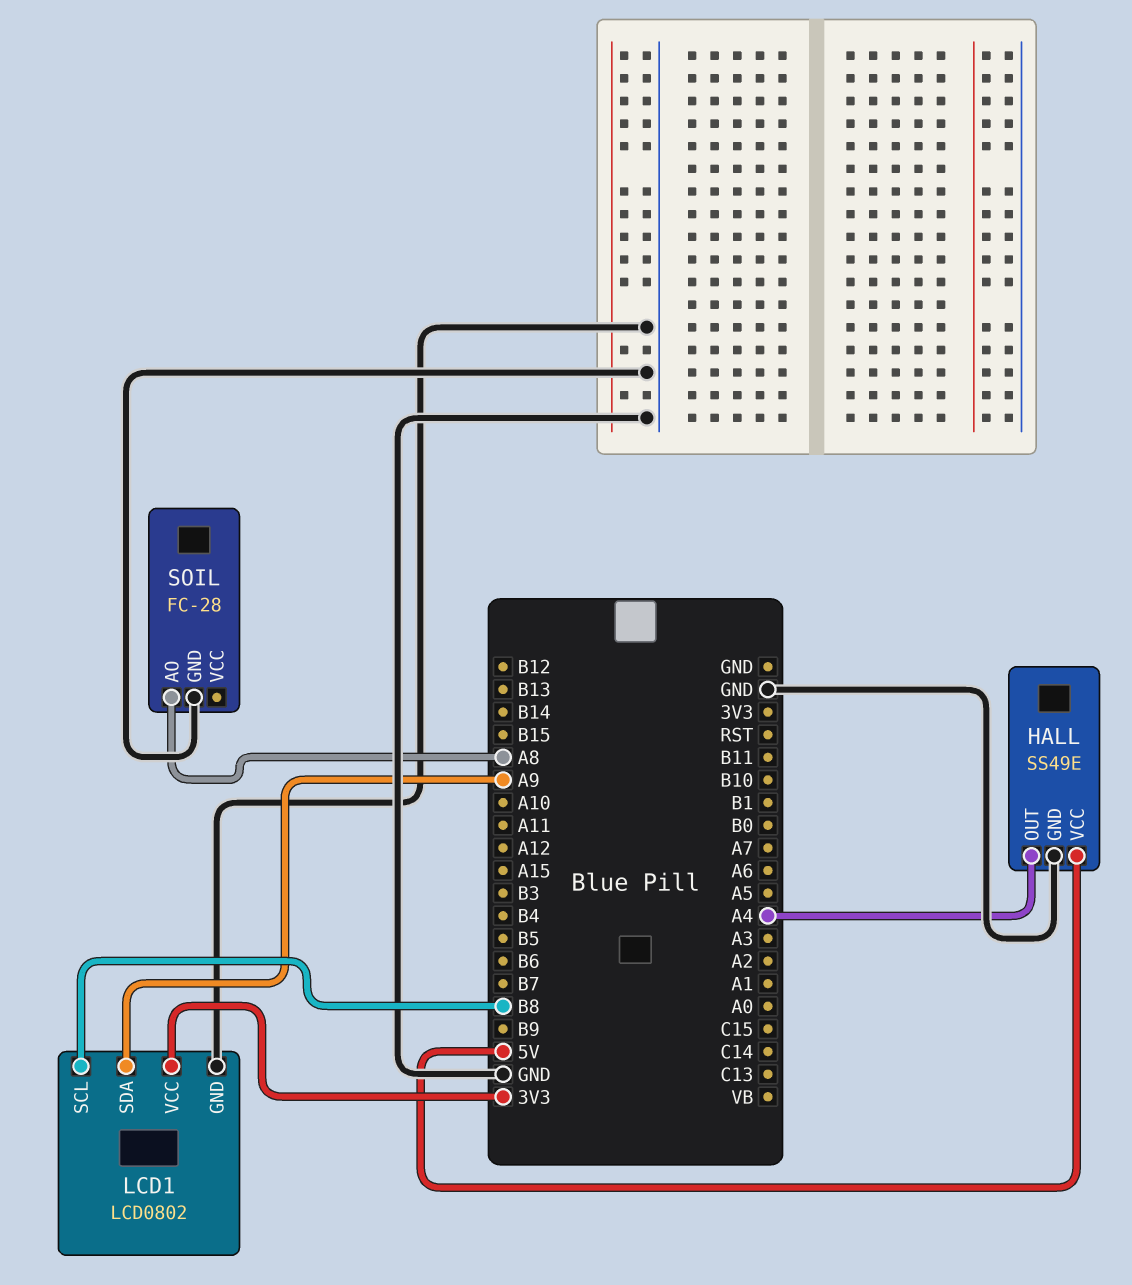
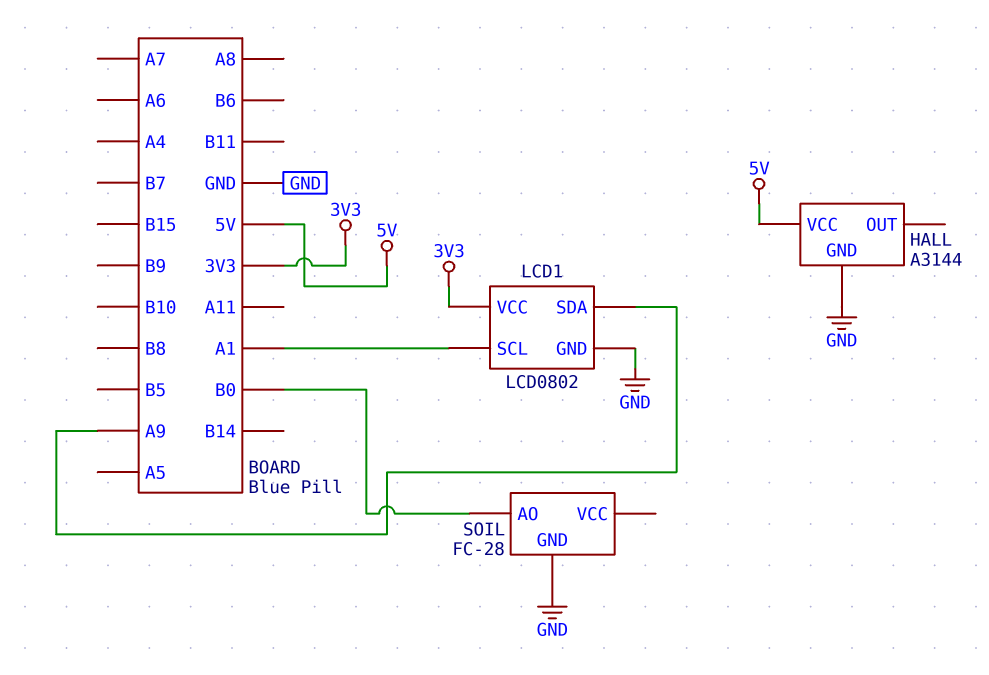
HALL: SS49E -> A3144
HALL pin OUT: A4 -> none
LCD1 pin SCL: B8 -> A1
SOIL pin AO: A8 -> B0

